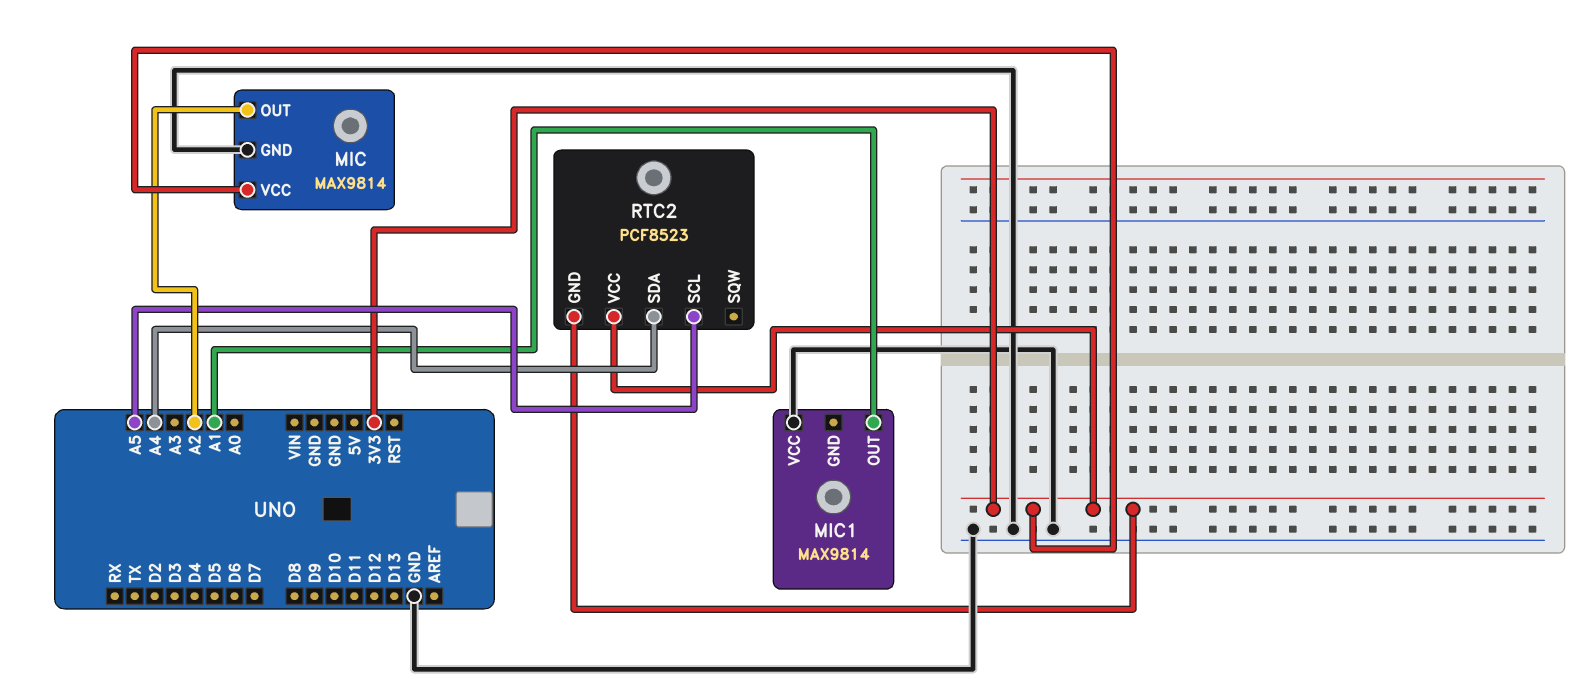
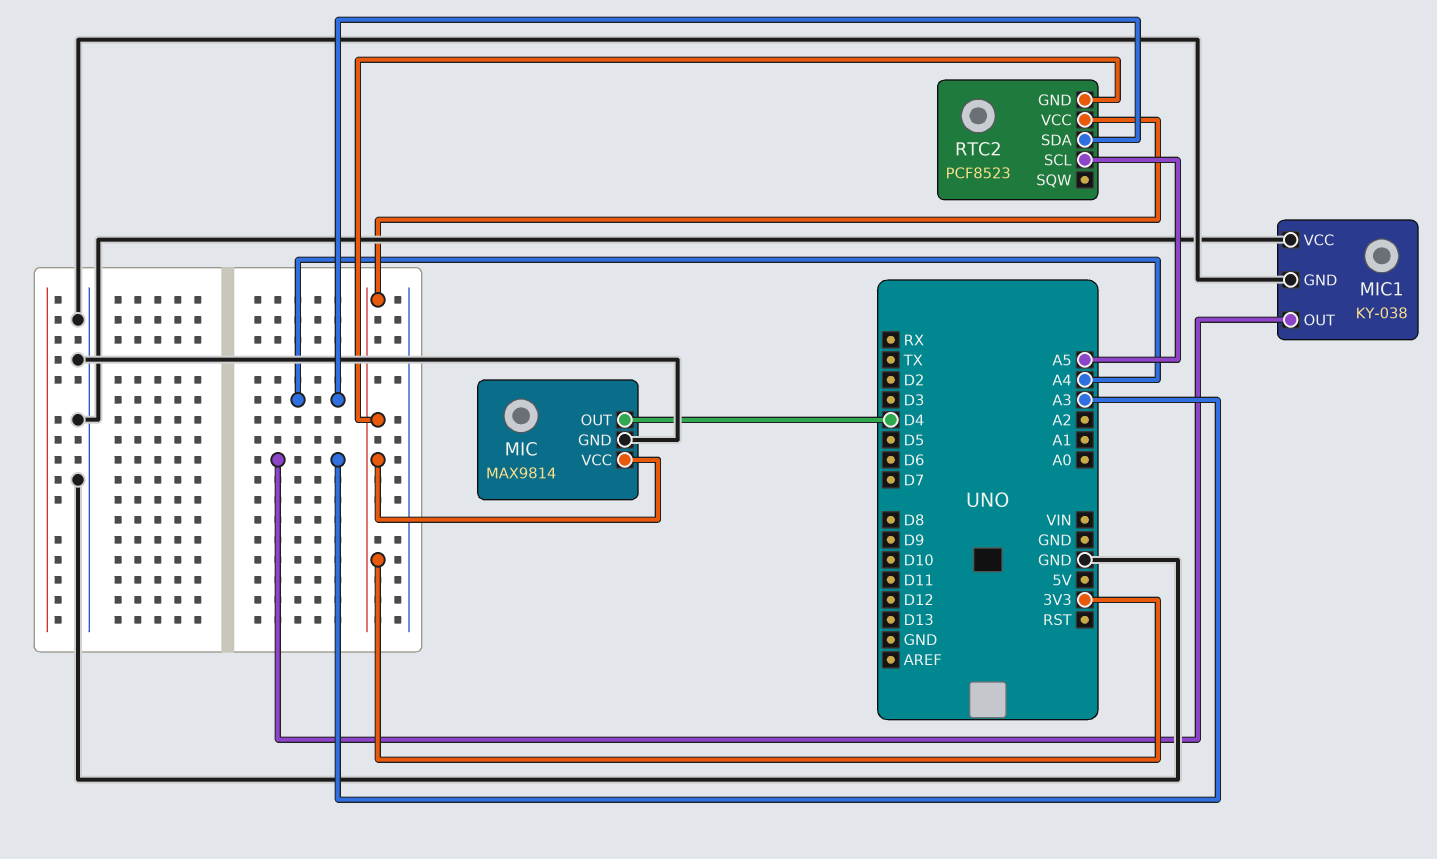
MIC pin OUT: A2 -> D4
MIC1: MAX9814 -> KY-038
MIC1 pin GND: none -> GND
MIC1 pin OUT: A1 -> A3

